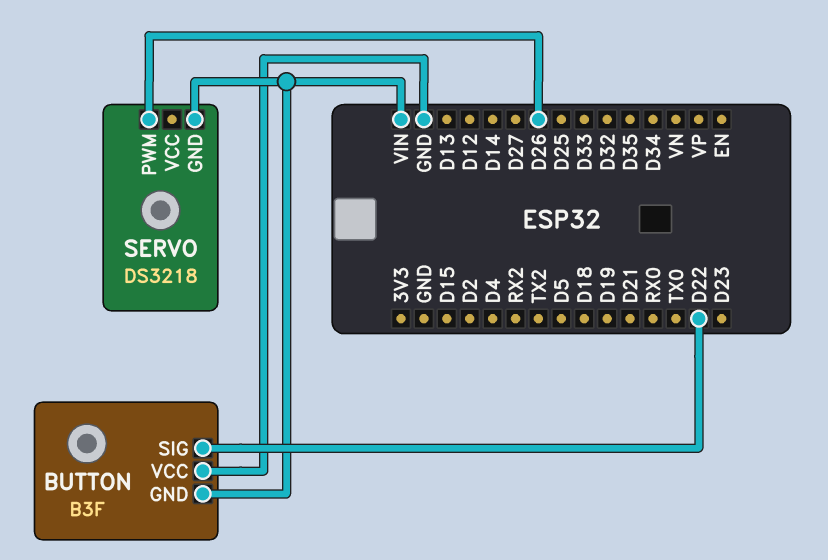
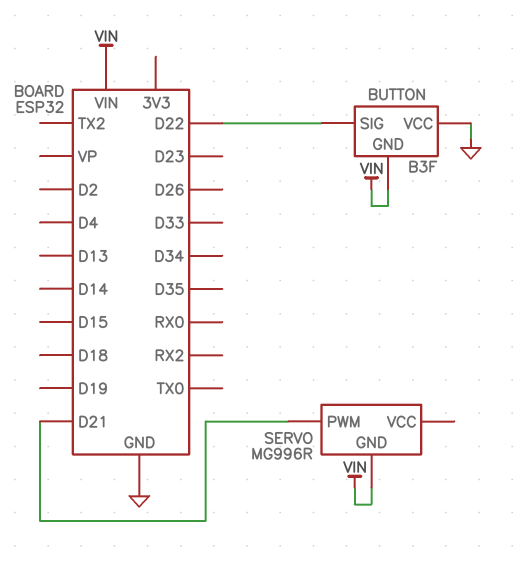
SERVO: DS3218 -> MG996R
SERVO pin PWM: D26 -> D21

